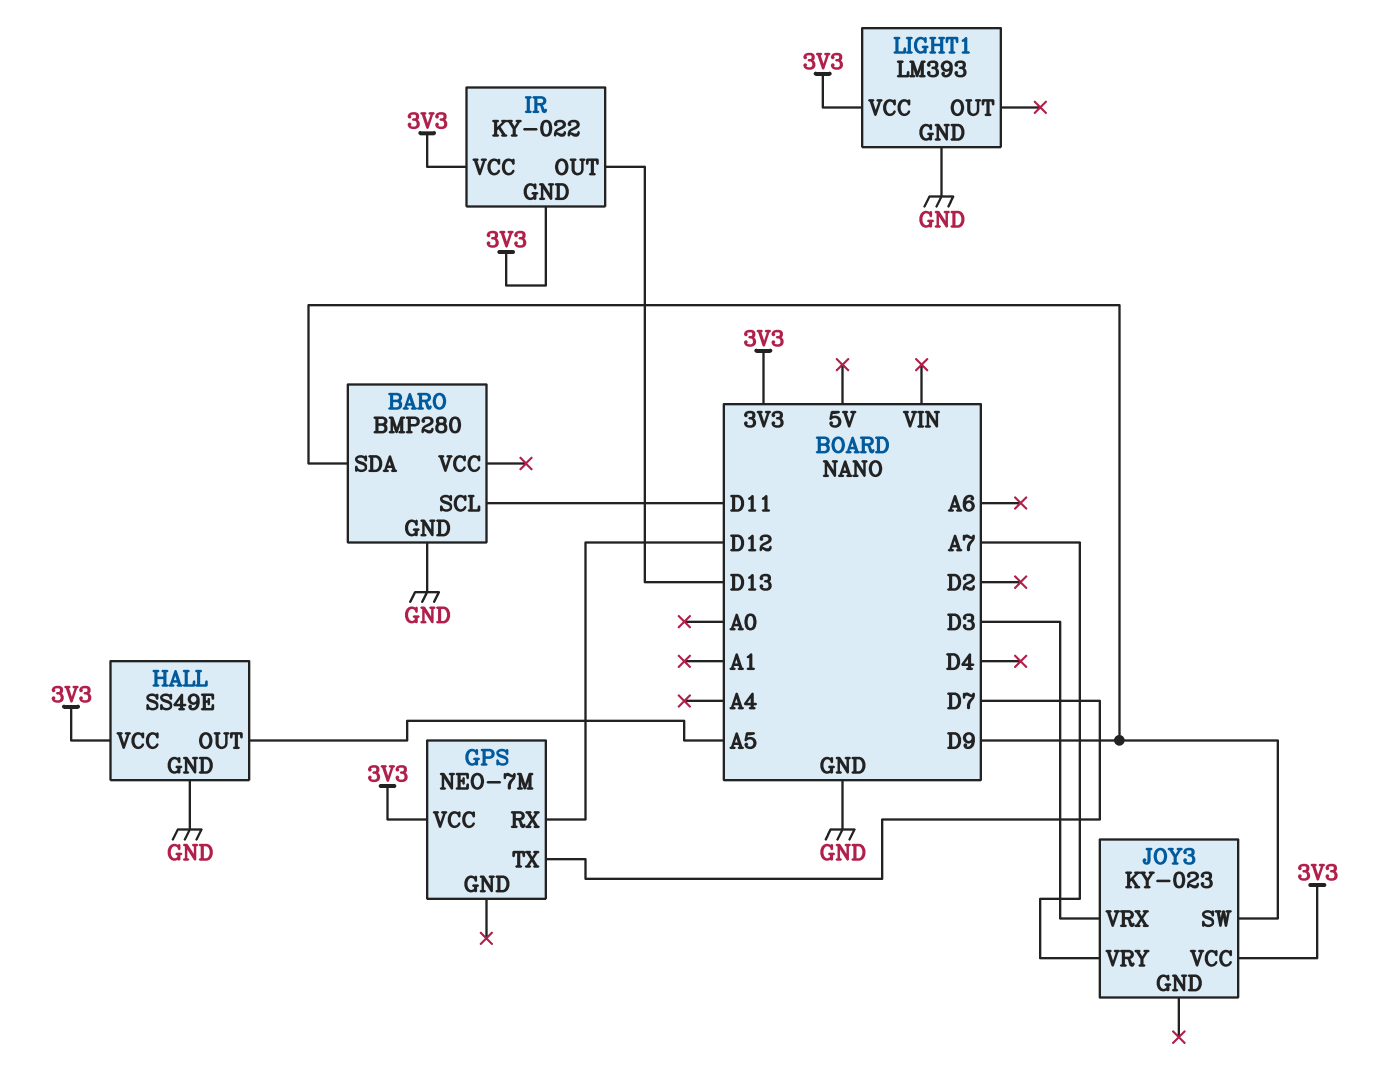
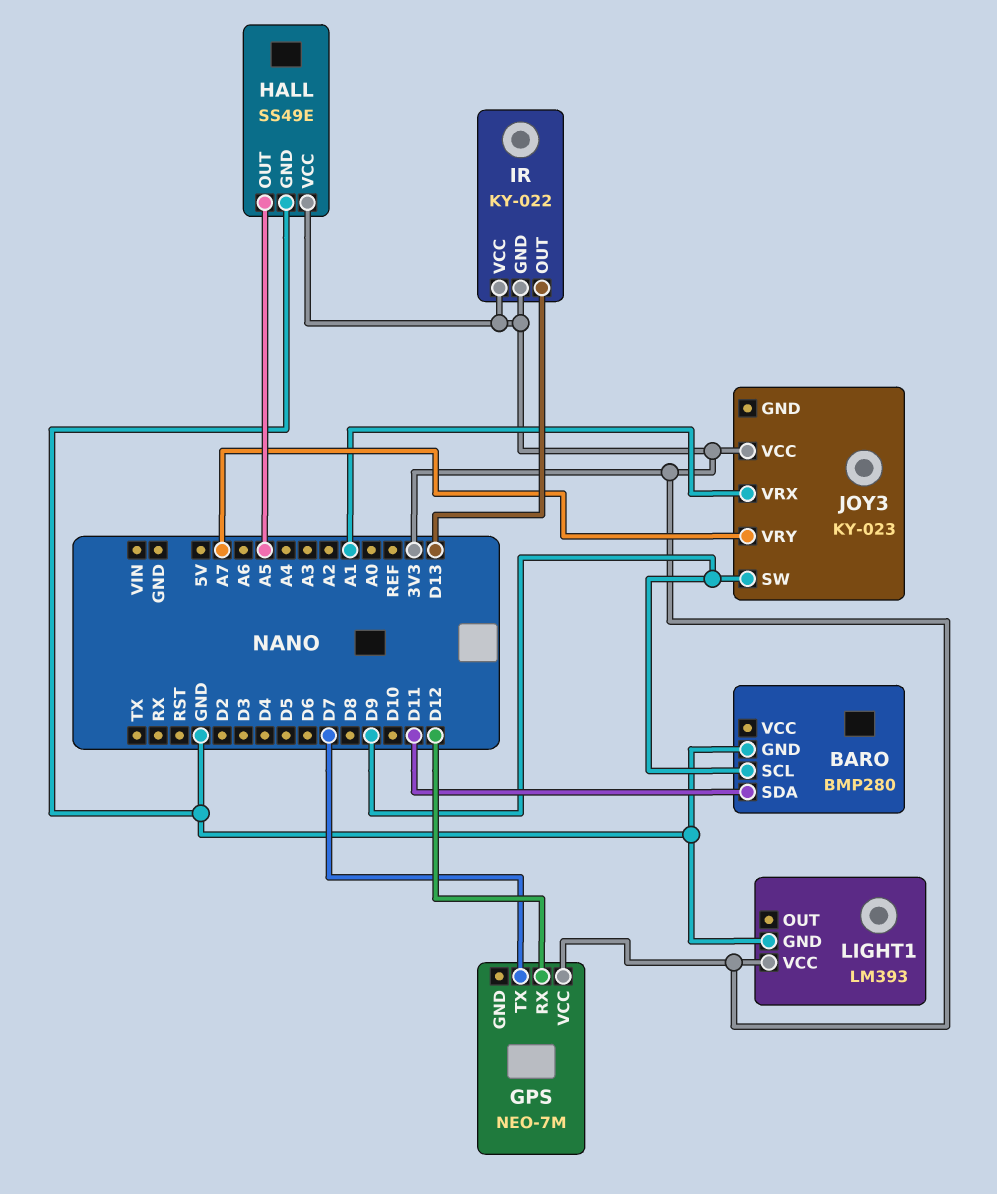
BARO pin SCL: D11 -> D9
BARO pin SDA: D9 -> D11
JOY3 pin VRX: D3 -> A1

